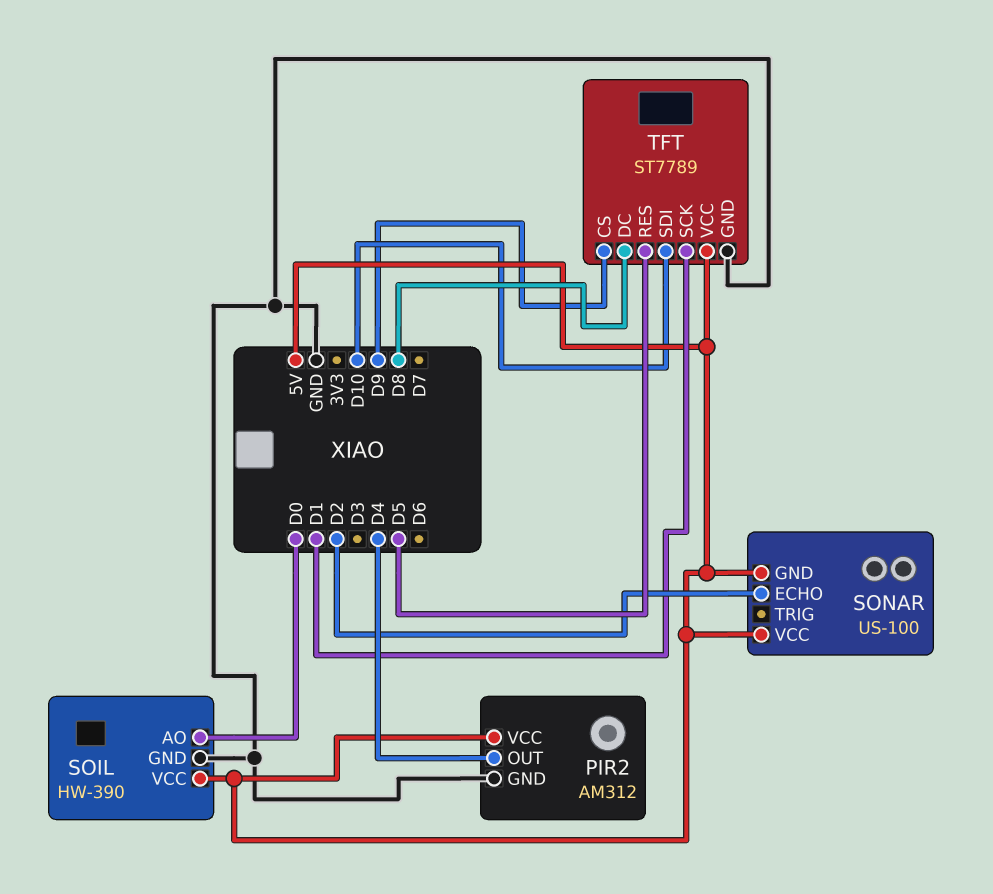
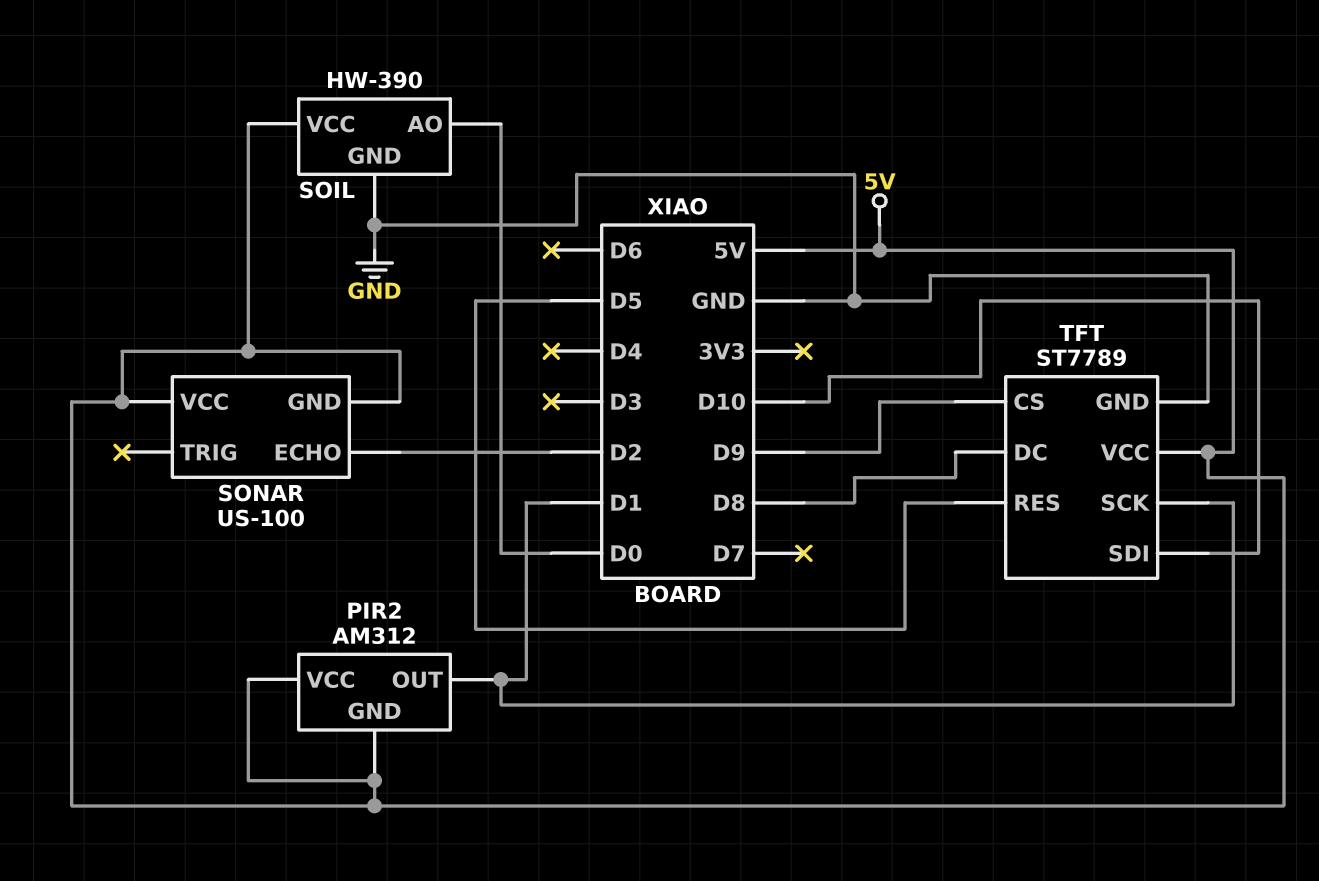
PIR2 pin GND: GND -> 5V
PIR2 pin OUT: D4 -> D1

